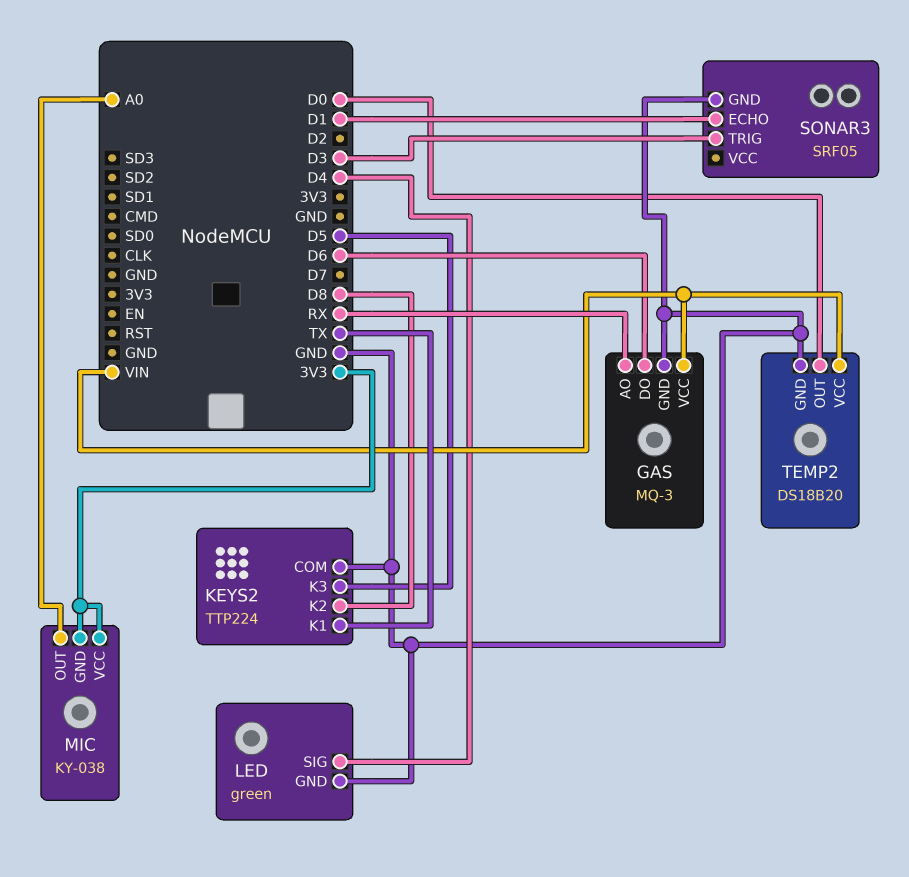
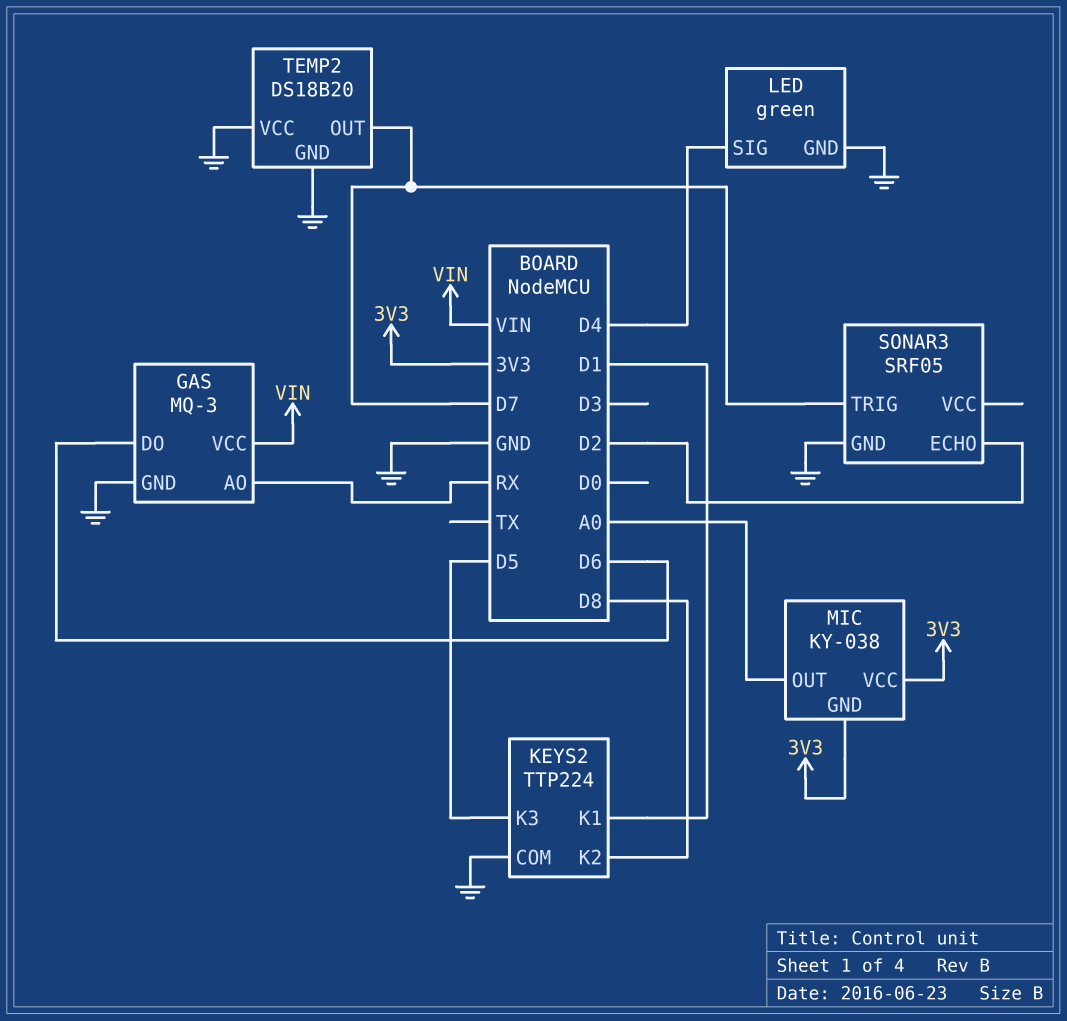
KEYS2 pin K1: TX -> D1
SONAR3 pin ECHO: D1 -> D2
SONAR3 pin TRIG: D3 -> D7
TEMP2 pin OUT: D0 -> D7
TEMP2 pin VCC: VIN -> GND

